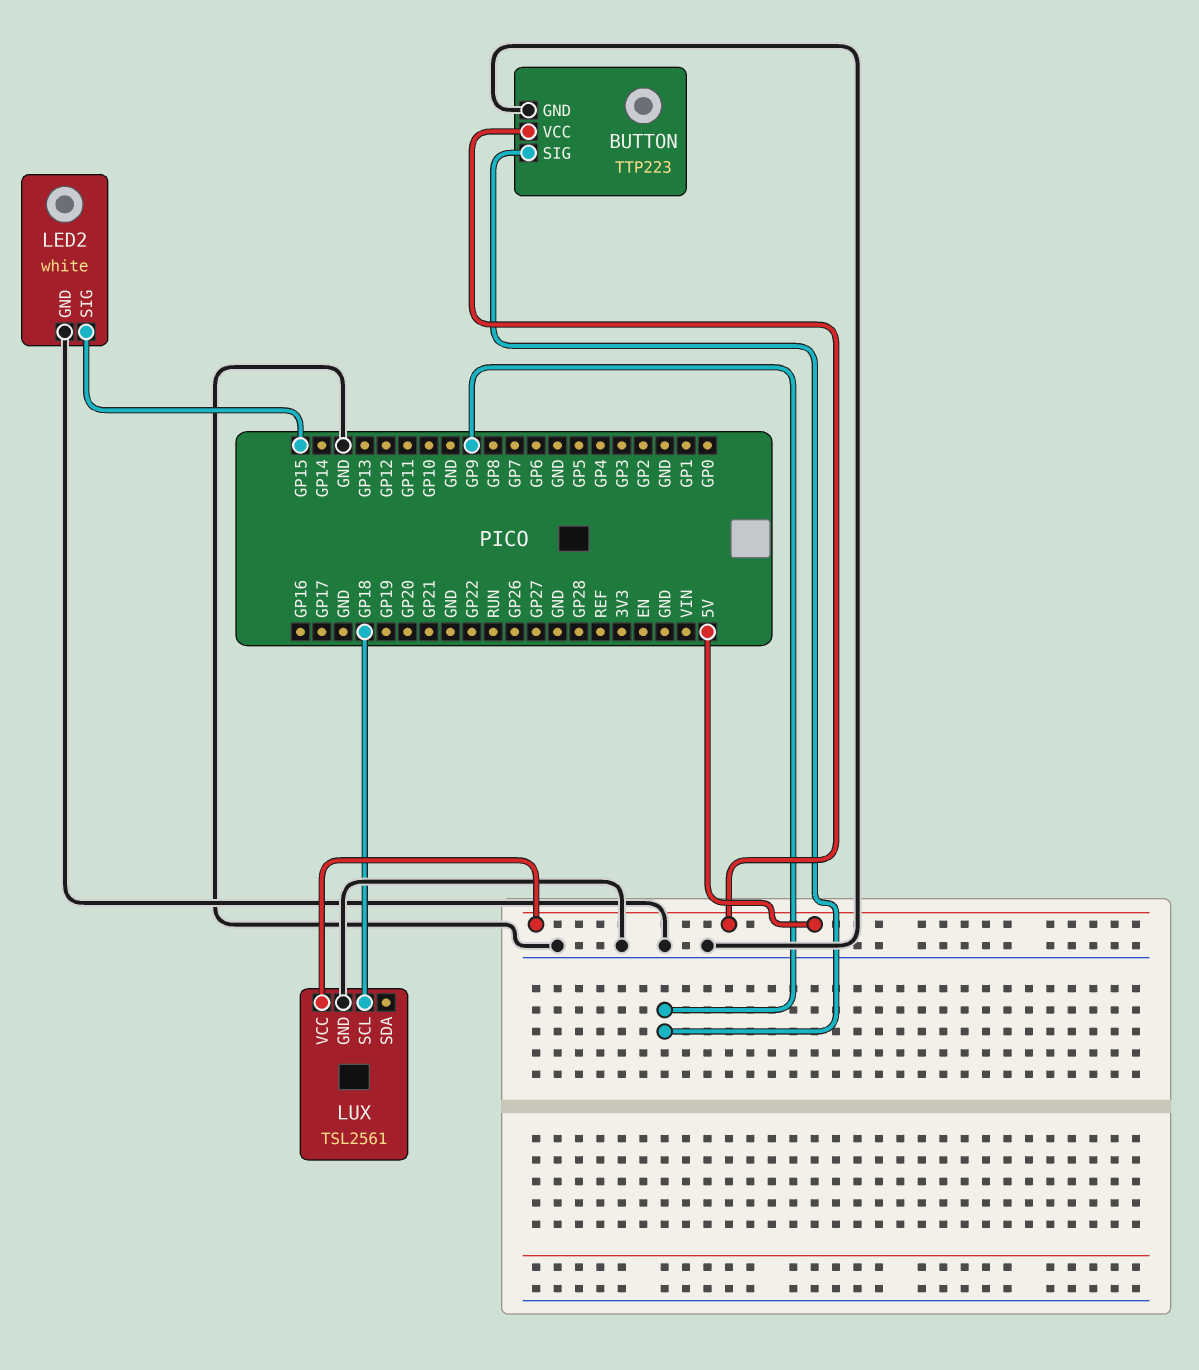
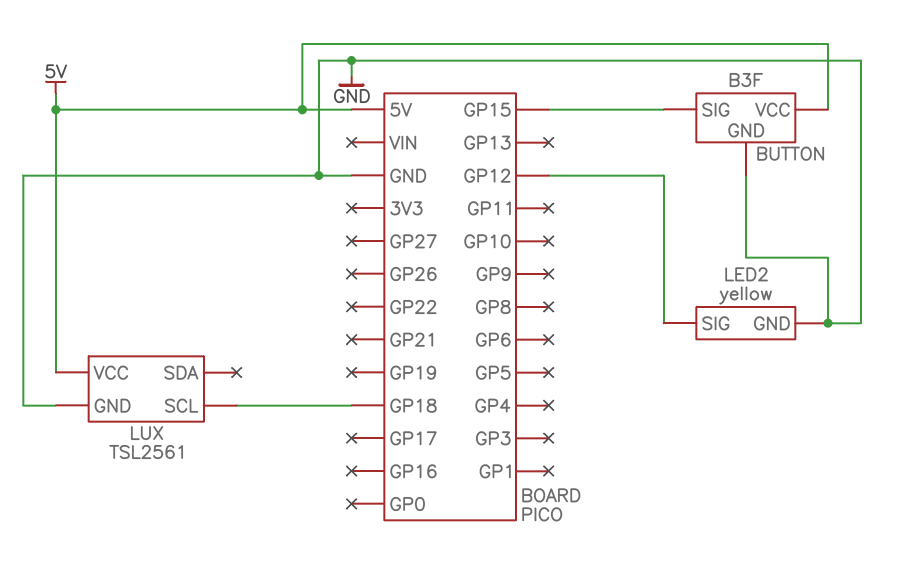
BUTTON: TTP223 -> B3F
BUTTON pin SIG: GP9 -> GP15
LED2: white -> yellow
LED2 pin SIG: GP15 -> GP12

